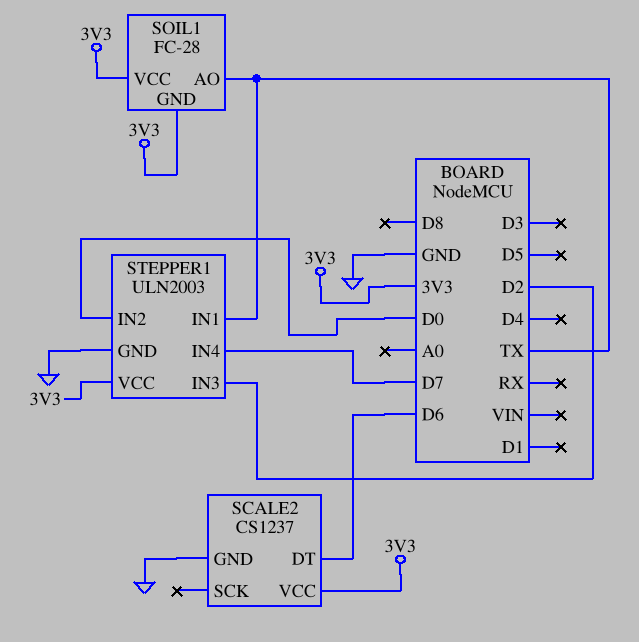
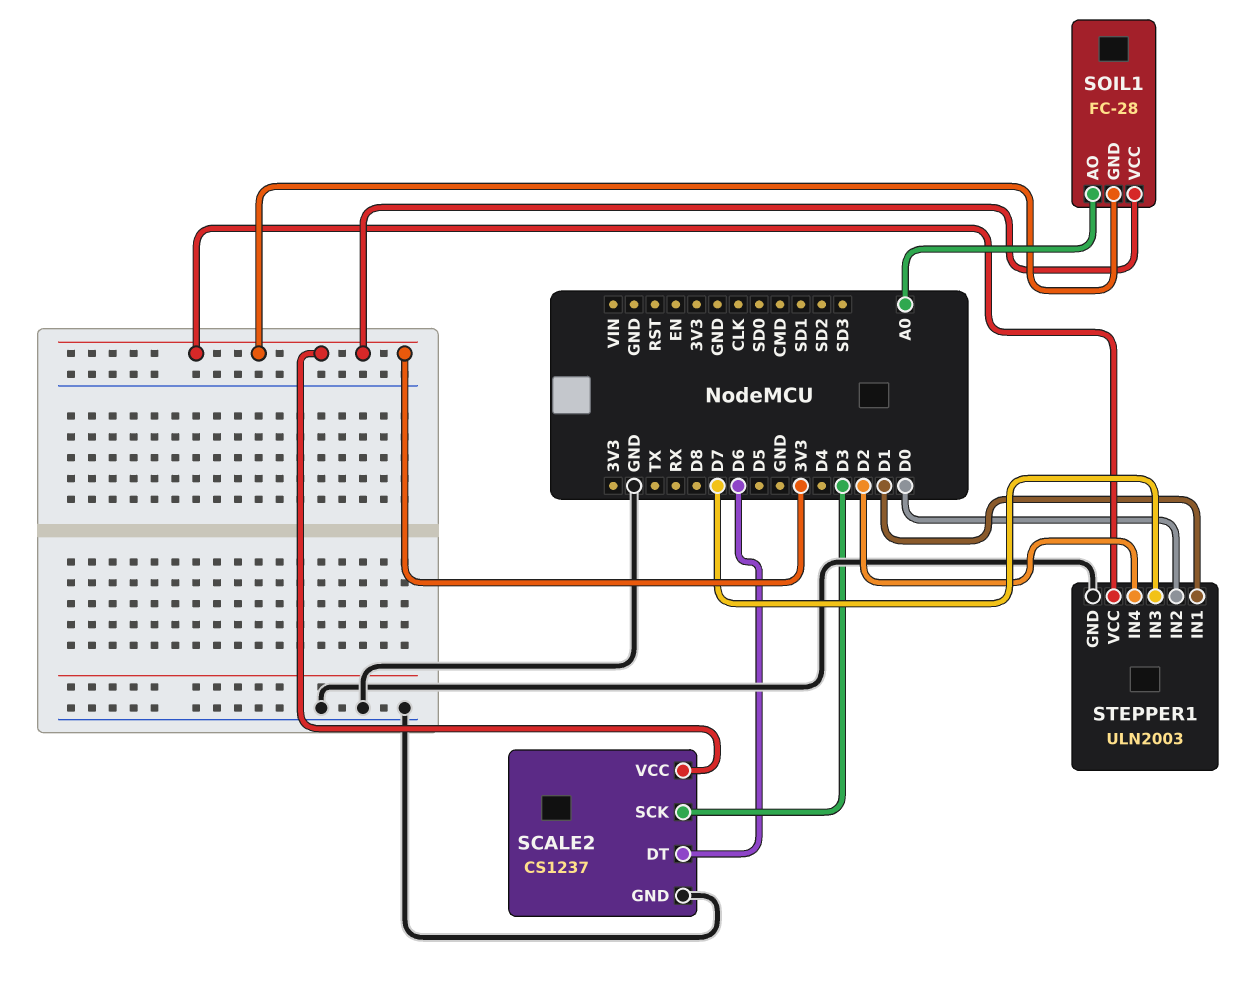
SCALE2 pin SCK: none -> D3
SOIL1 pin AO: TX -> A0
STEPPER1 pin IN1: TX -> D1
STEPPER1 pin IN3: D2 -> D7
STEPPER1 pin IN4: D7 -> D2

